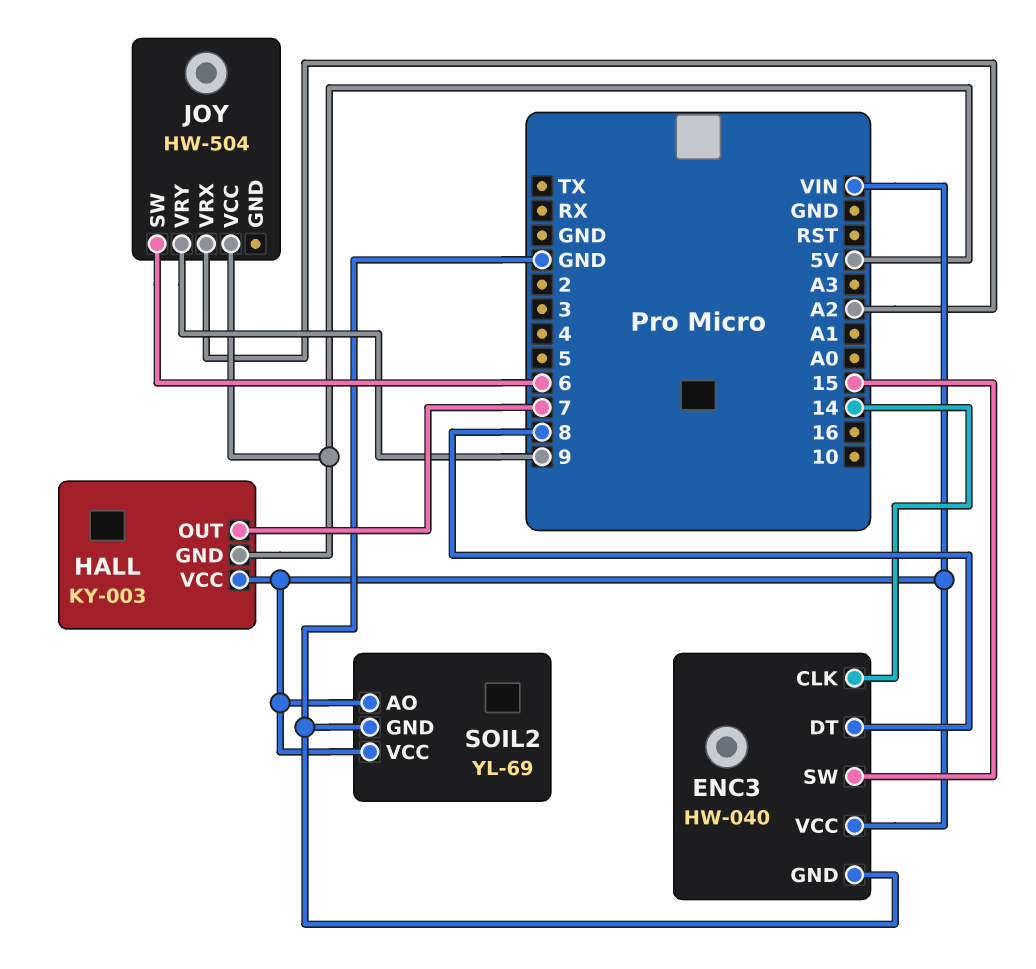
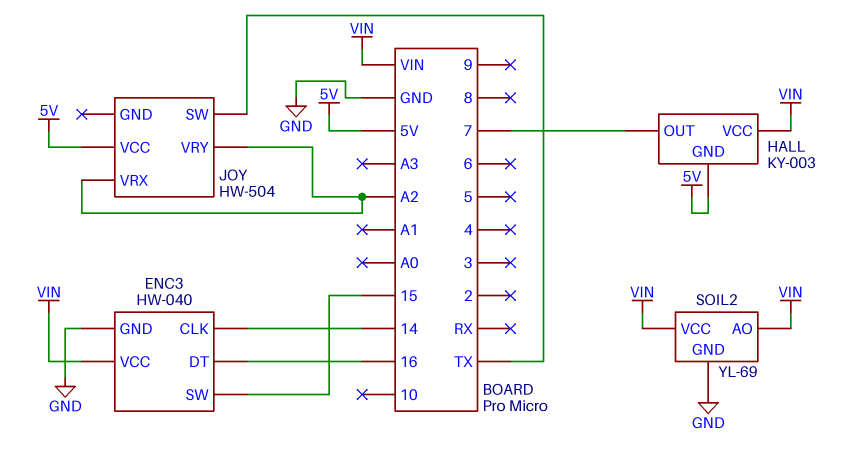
ENC3 pin DT: 8 -> 16
JOY pin SW: 6 -> TX
JOY pin VRY: 9 -> A2

